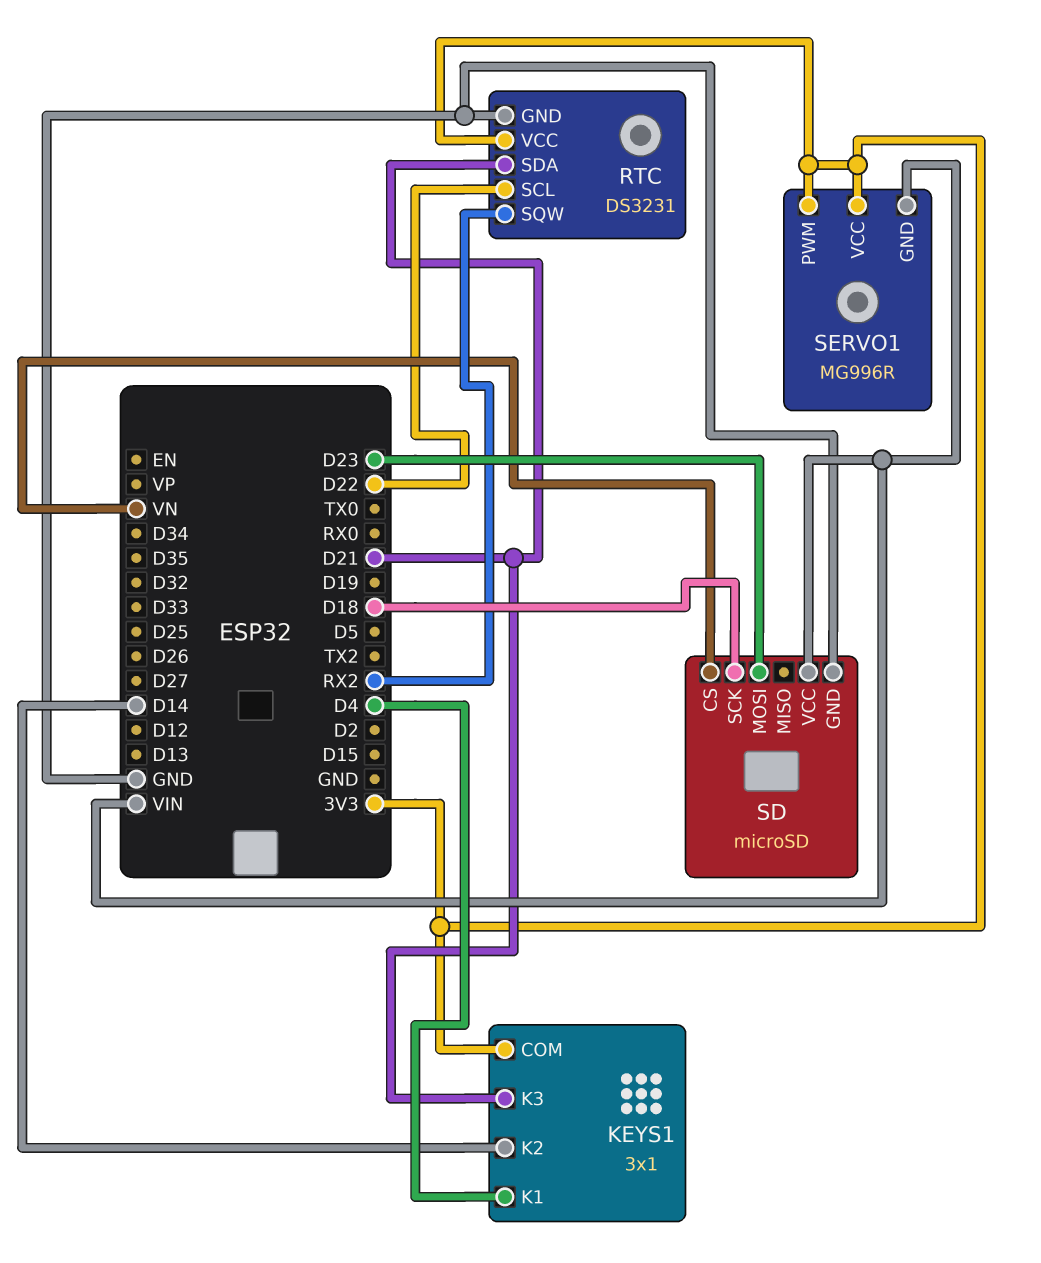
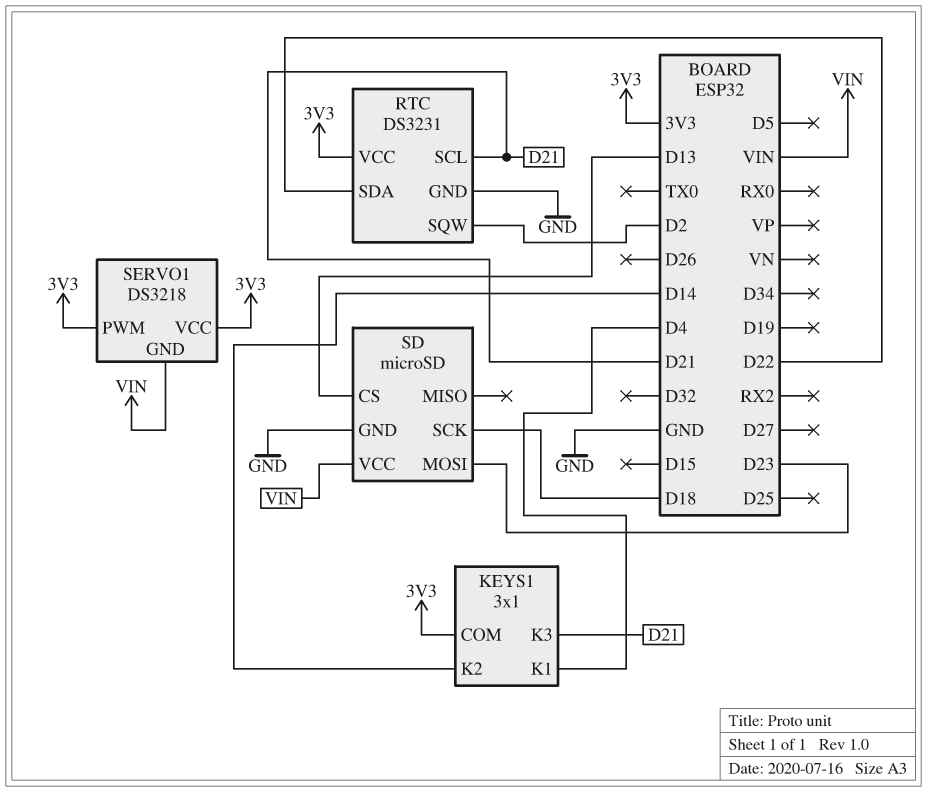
RTC pin SCL: D22 -> D21
RTC pin SDA: D21 -> D22
RTC pin SQW: RX2 -> D2
SD pin CS: VN -> D13
SERVO1: MG996R -> DS3218

